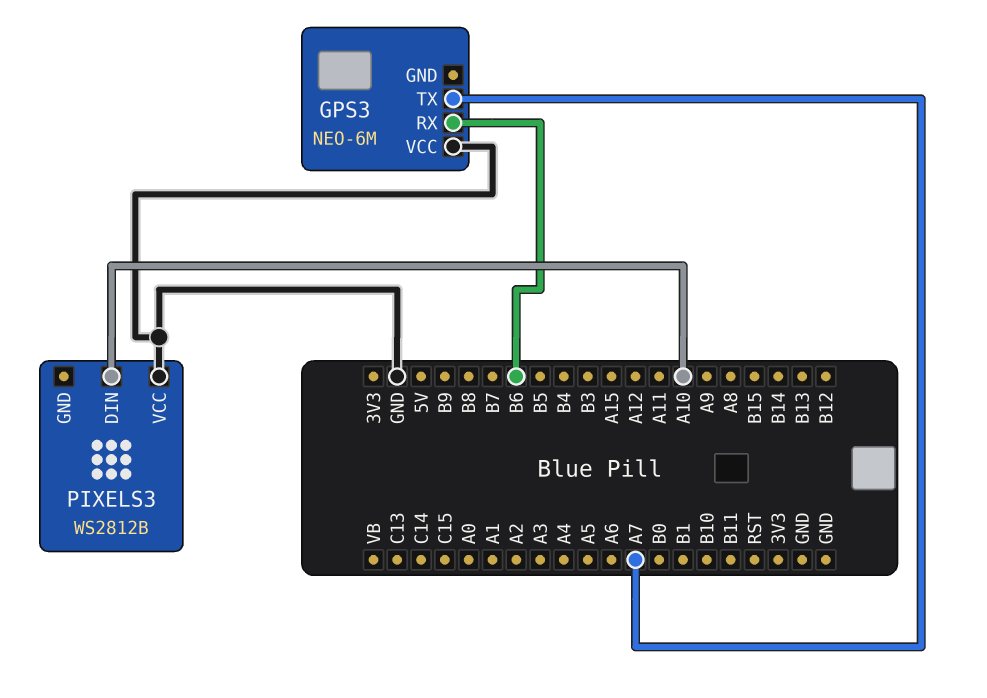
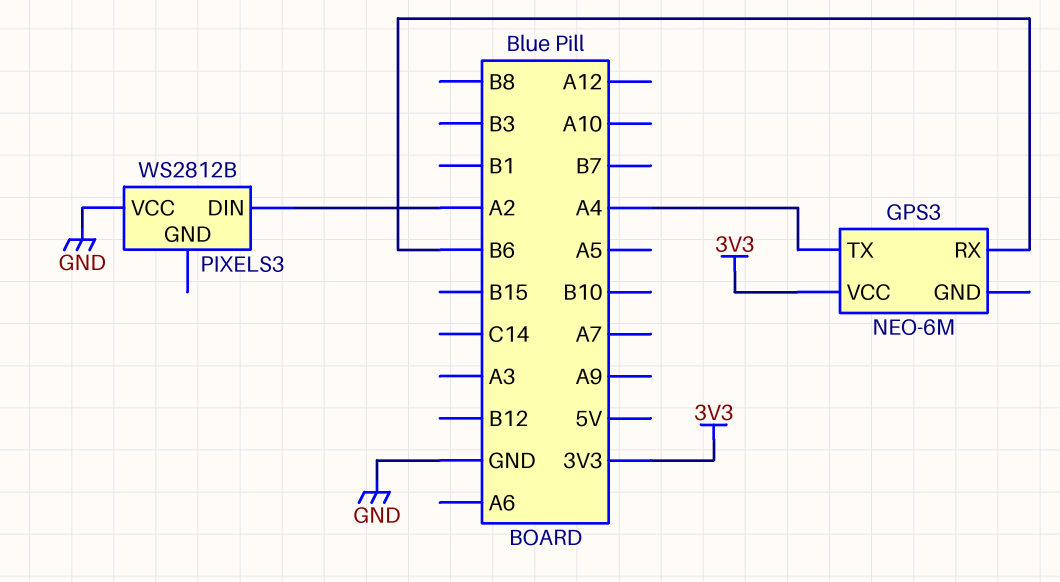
GPS3 pin TX: A7 -> A4
GPS3 pin VCC: GND -> 3V3
PIXELS3 pin DIN: A10 -> A2

